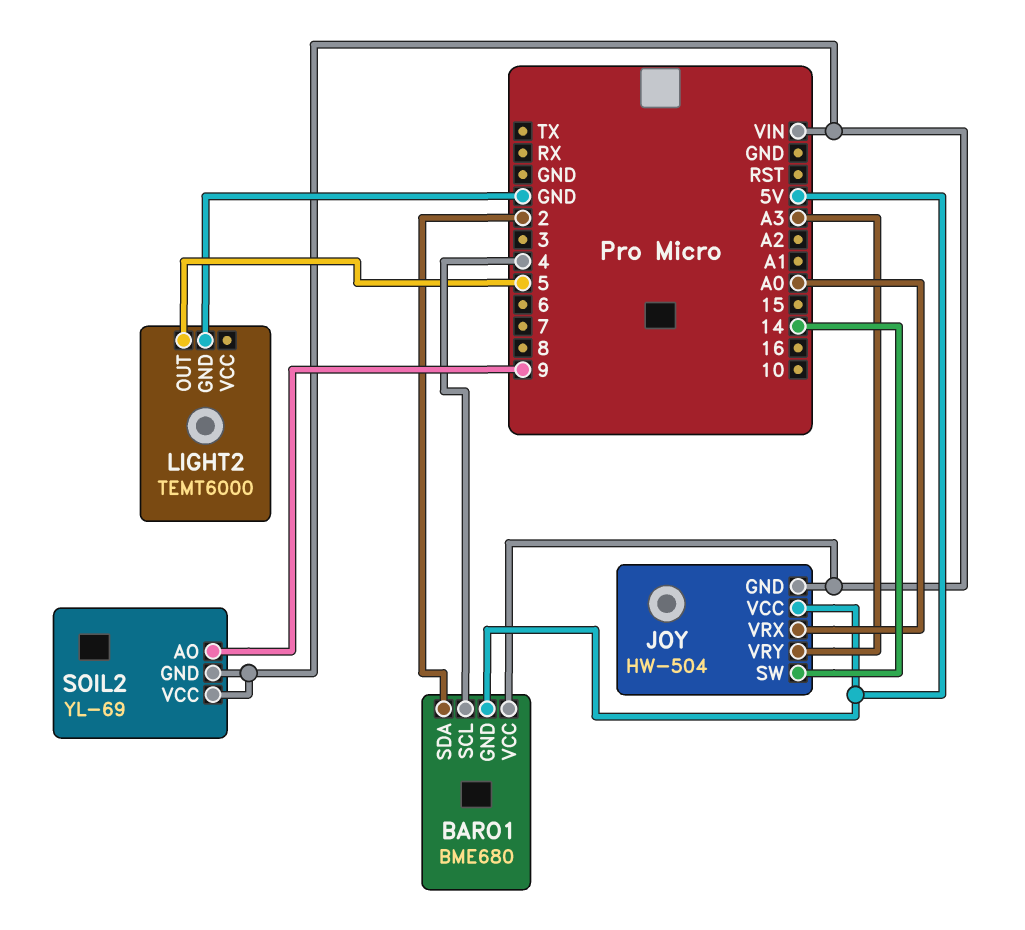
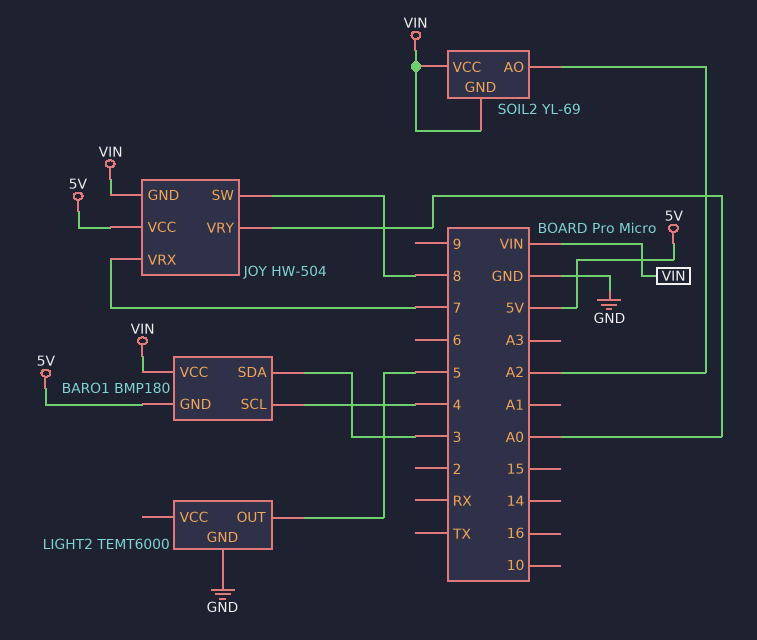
BARO1: BME680 -> BMP180
BARO1 pin SDA: 2 -> 3
JOY pin SW: 14 -> 8
JOY pin VRX: A0 -> 7
JOY pin VRY: A3 -> A0
SOIL2 pin AO: 9 -> A2

